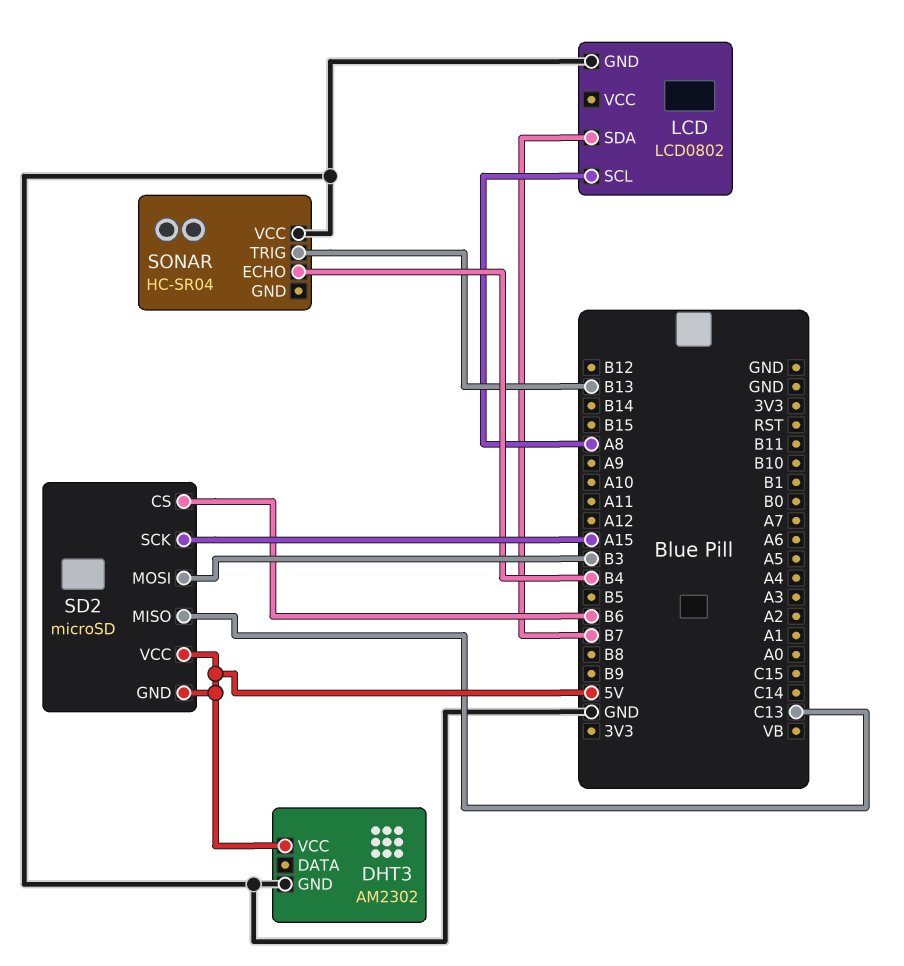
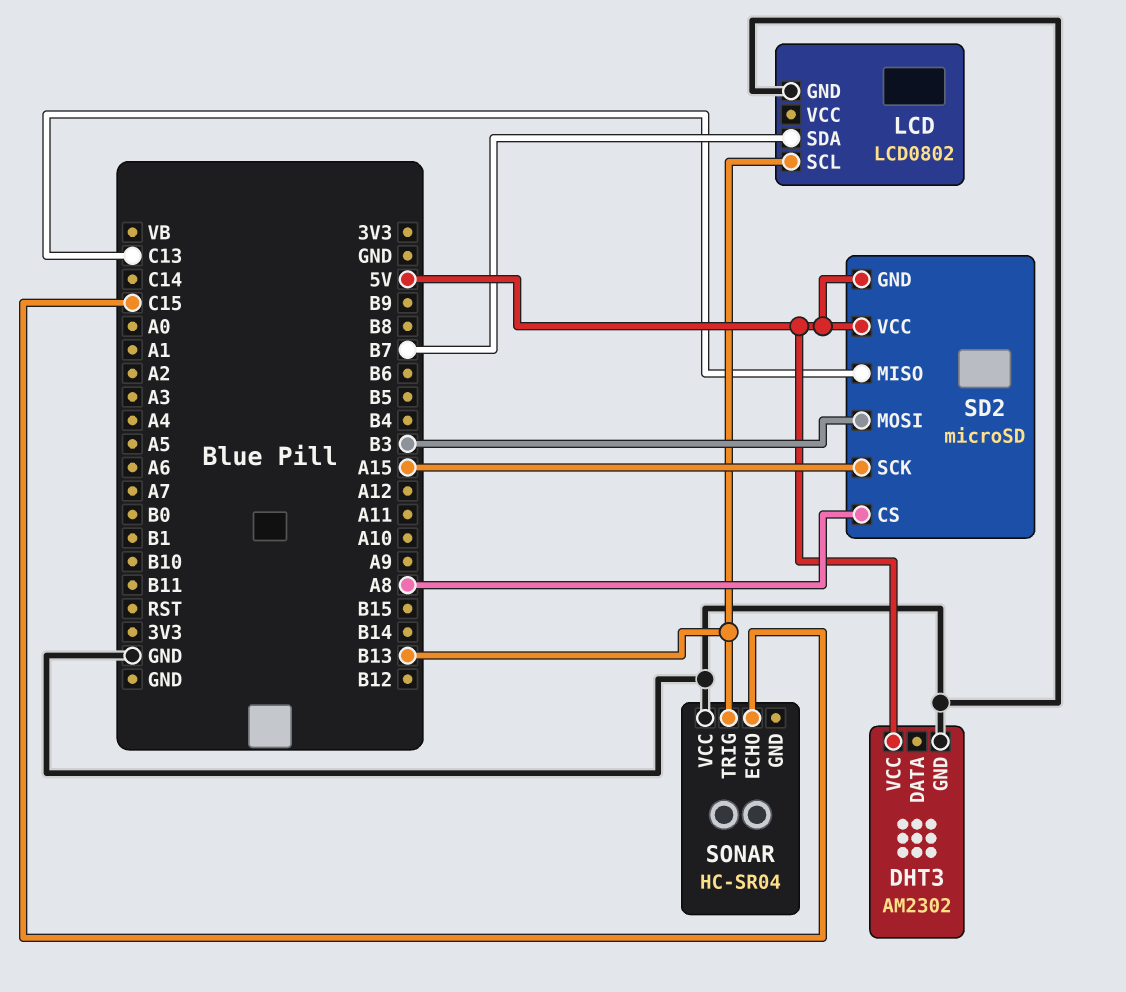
LCD pin SCL: A8 -> B13
SD2 pin CS: B6 -> A8
SONAR pin ECHO: B4 -> C15

